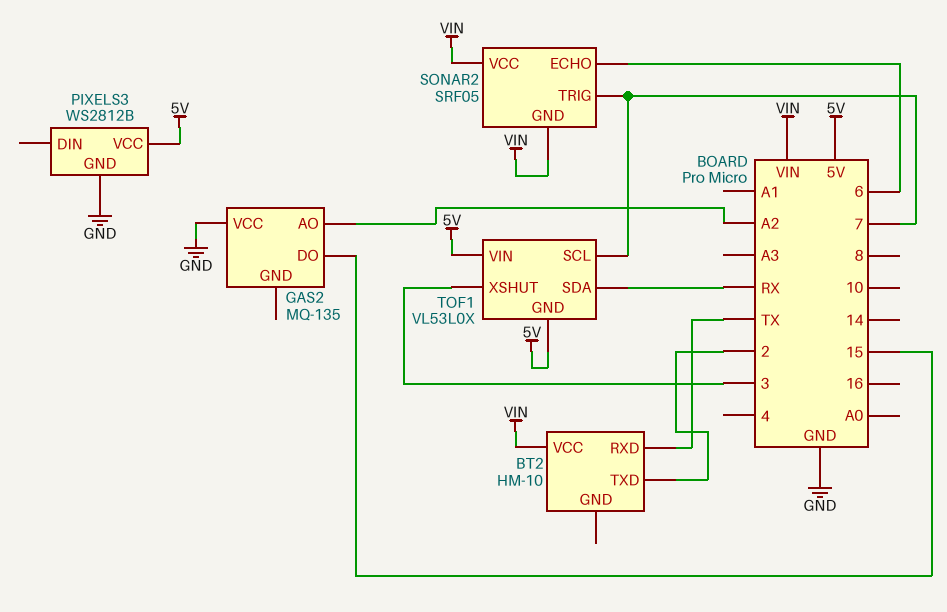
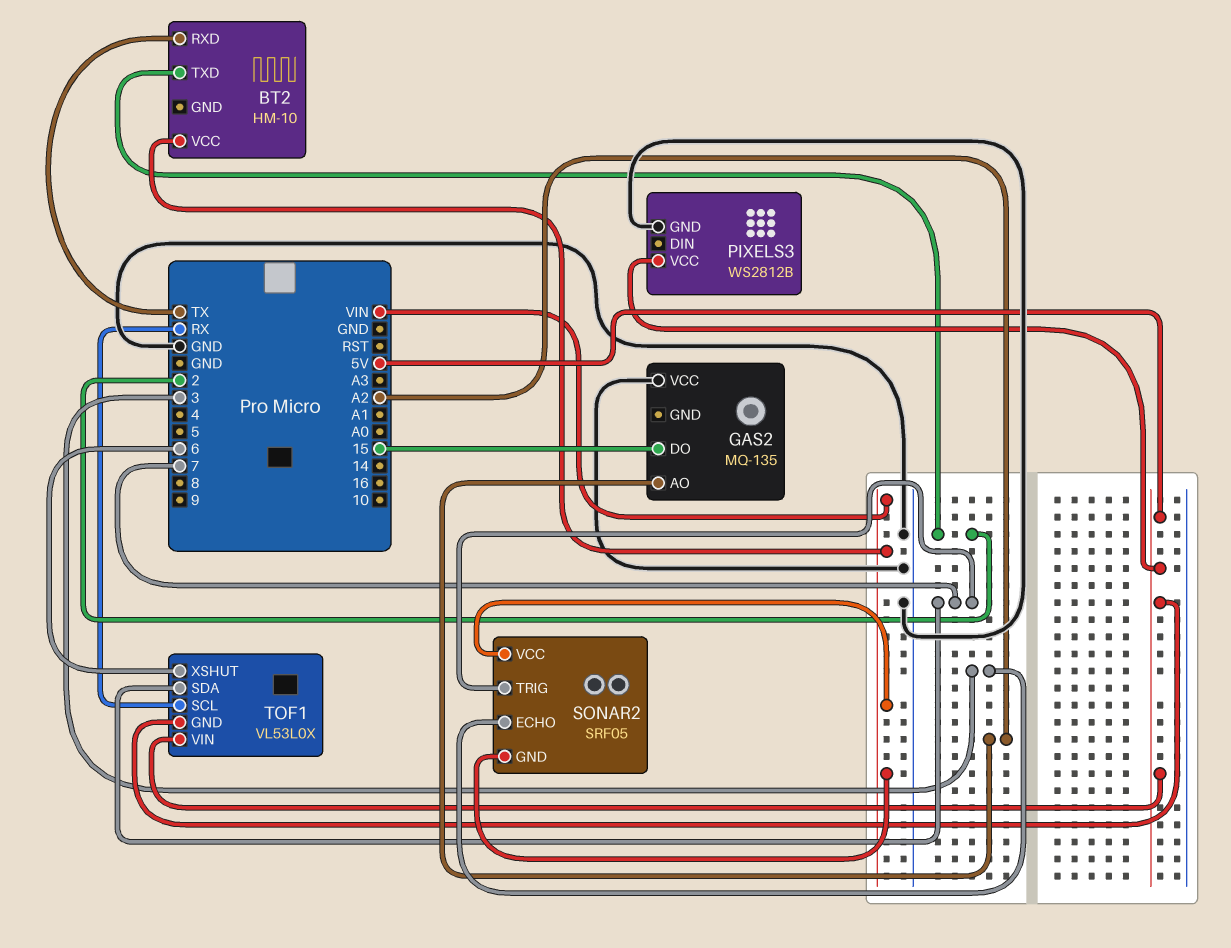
SONAR2 pin ECHO: 6 -> 3
TOF1 pin SCL: 7 -> RX
TOF1 pin SDA: RX -> 7
TOF1 pin XSHUT: 3 -> 6

